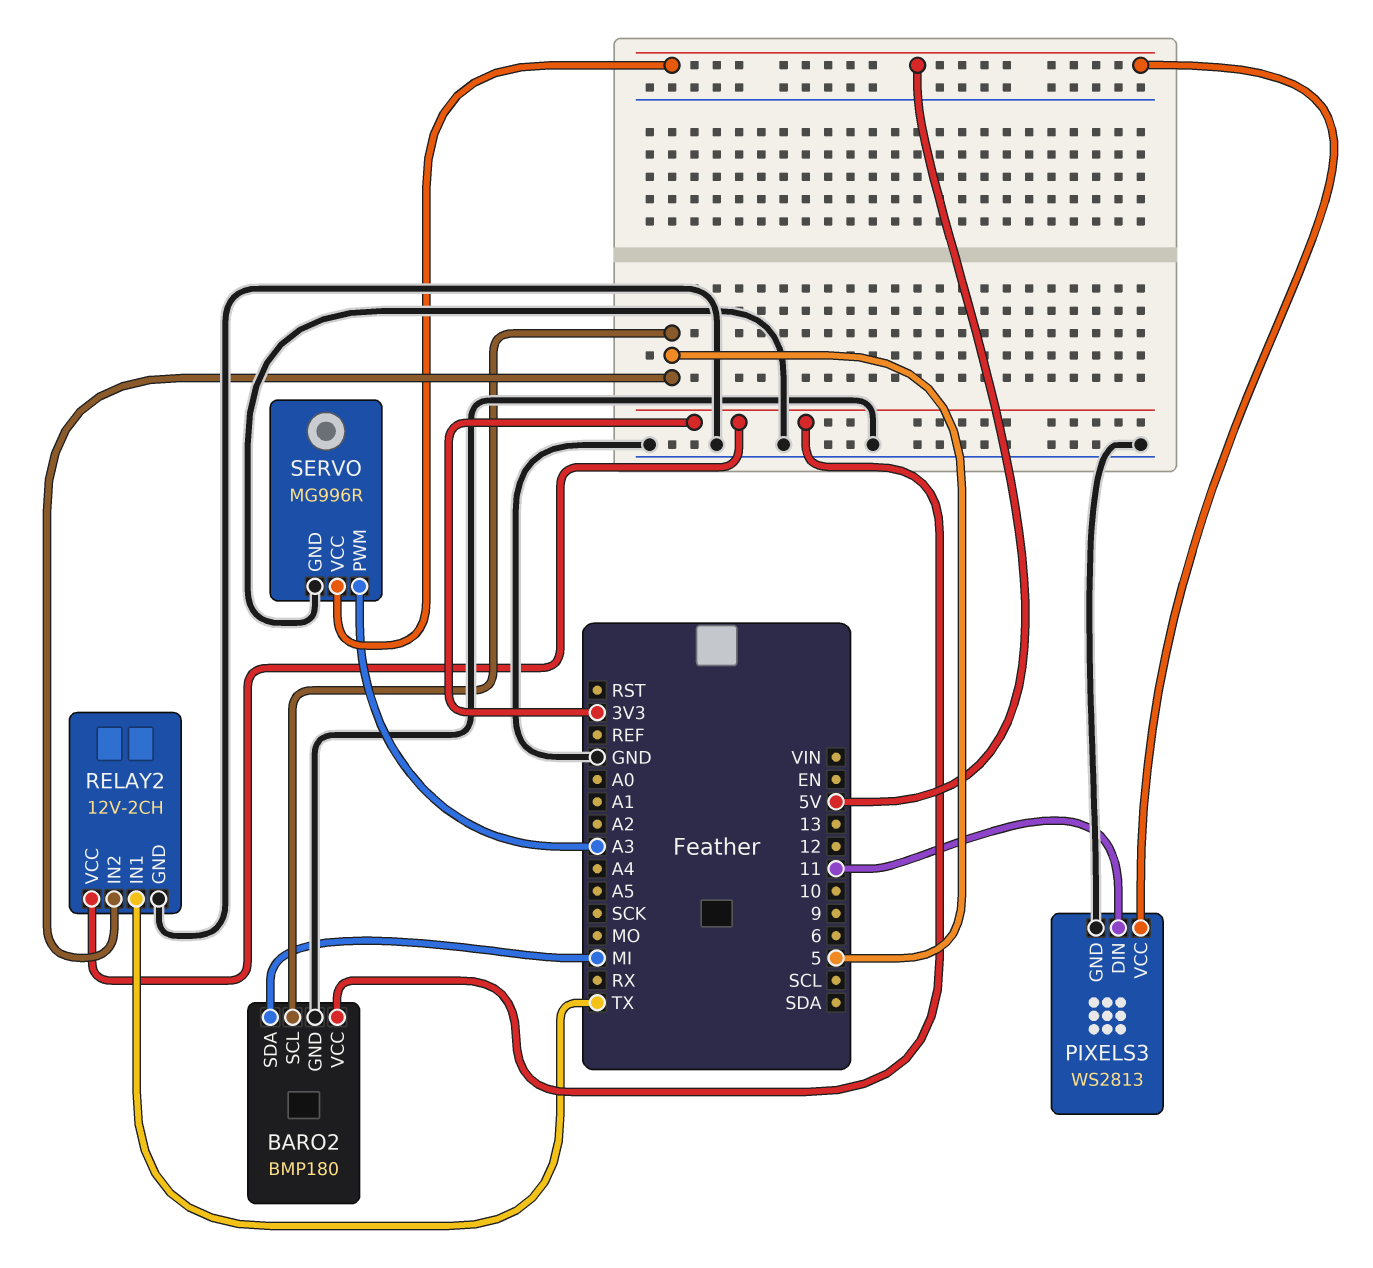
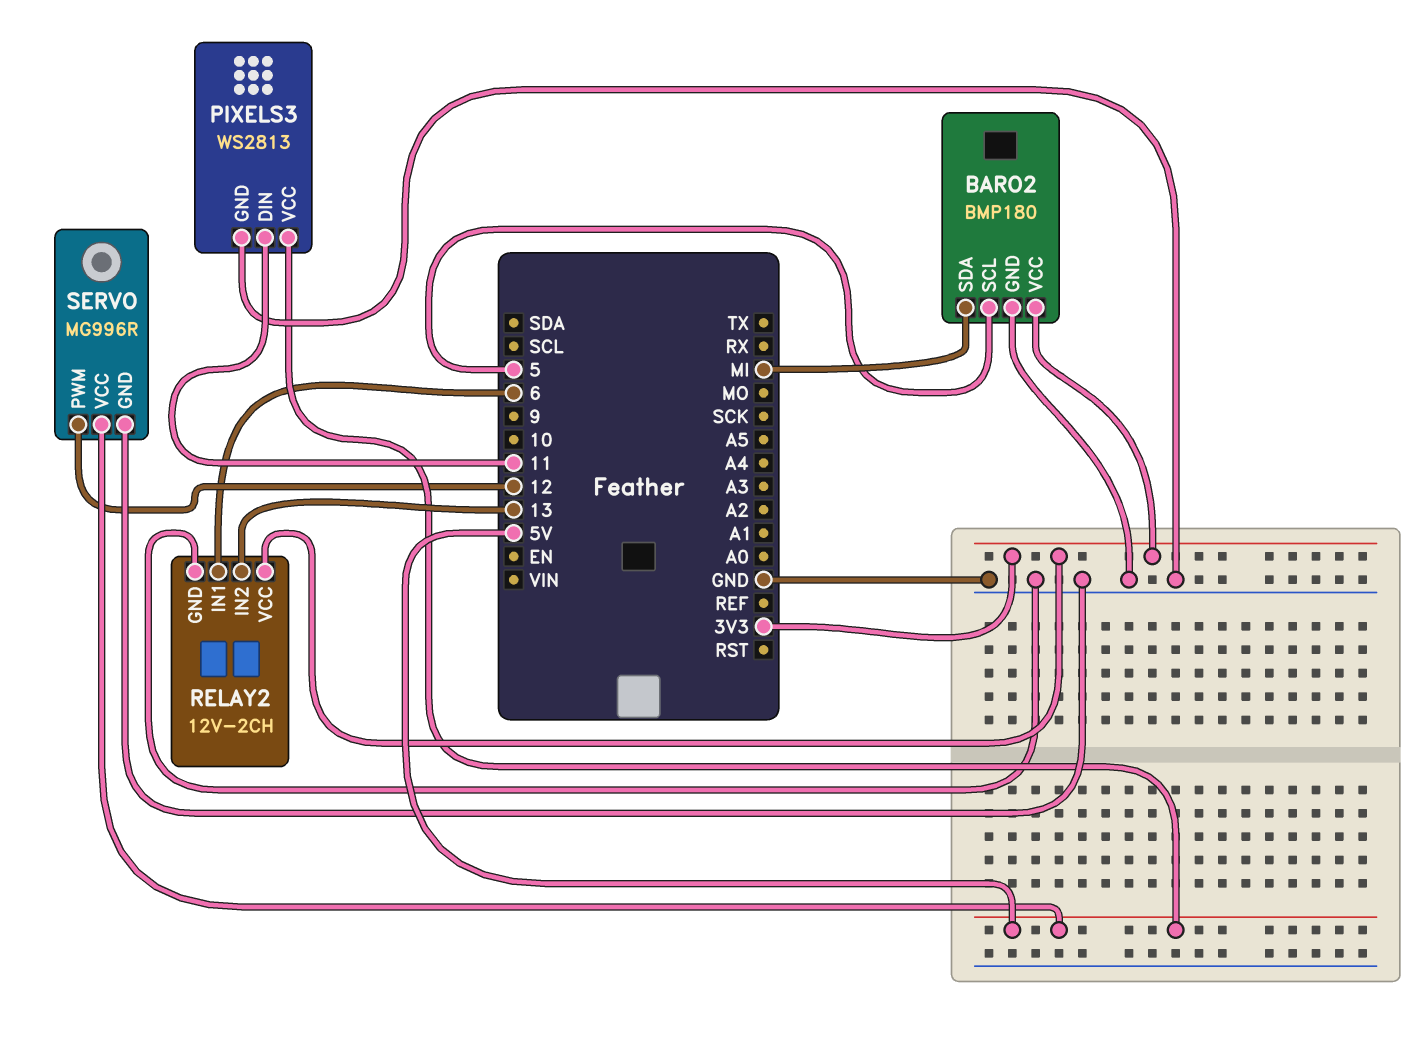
RELAY2 pin IN1: TX -> 6
RELAY2 pin IN2: 5 -> 13
SERVO pin PWM: A3 -> 12

